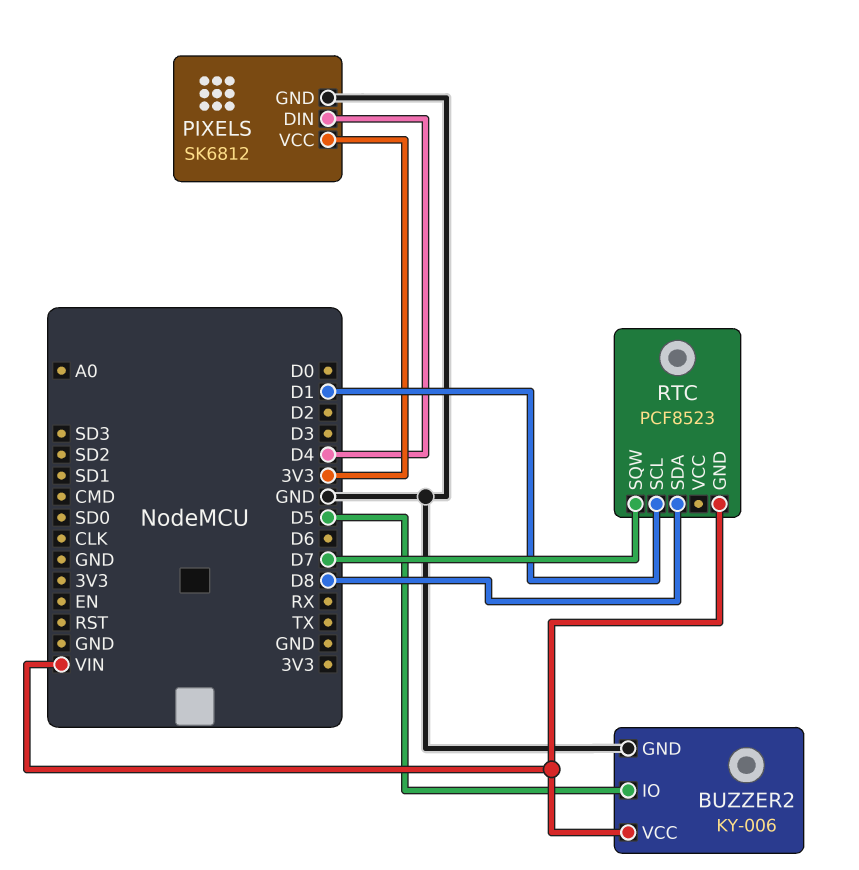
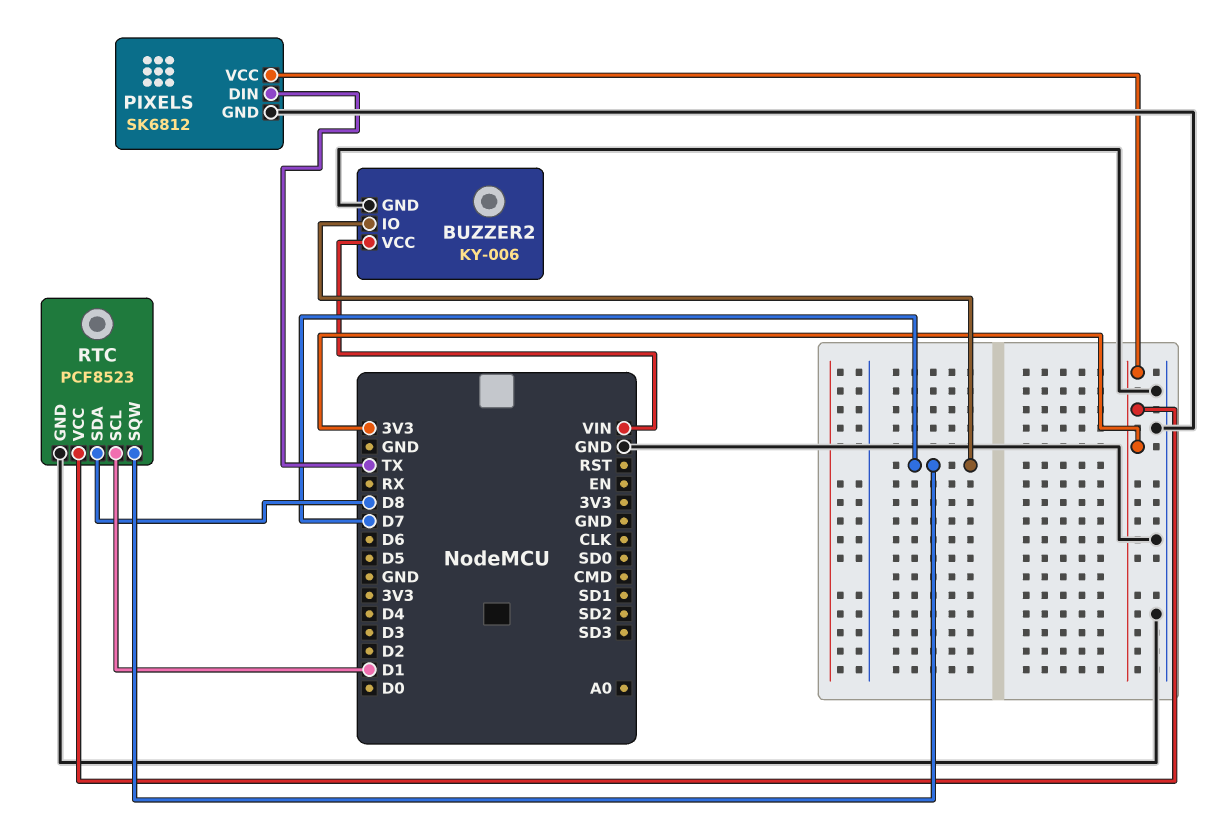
BUZZER2 pin IO: D5 -> D7
PIXELS pin DIN: D4 -> TX
RTC pin GND: VIN -> GND
RTC pin VCC: none -> 3V3

